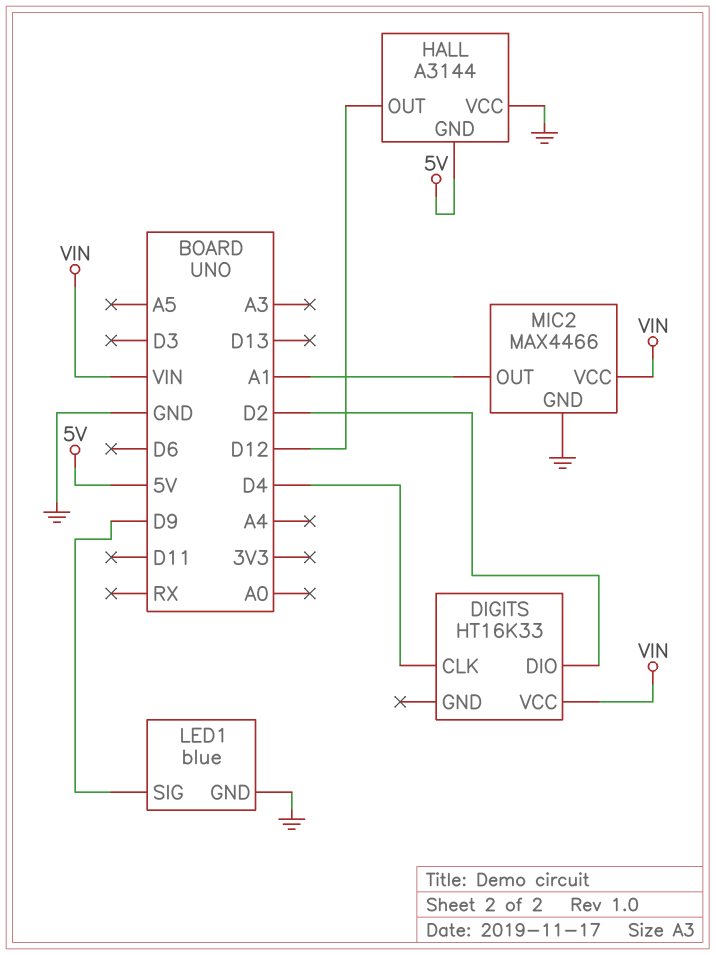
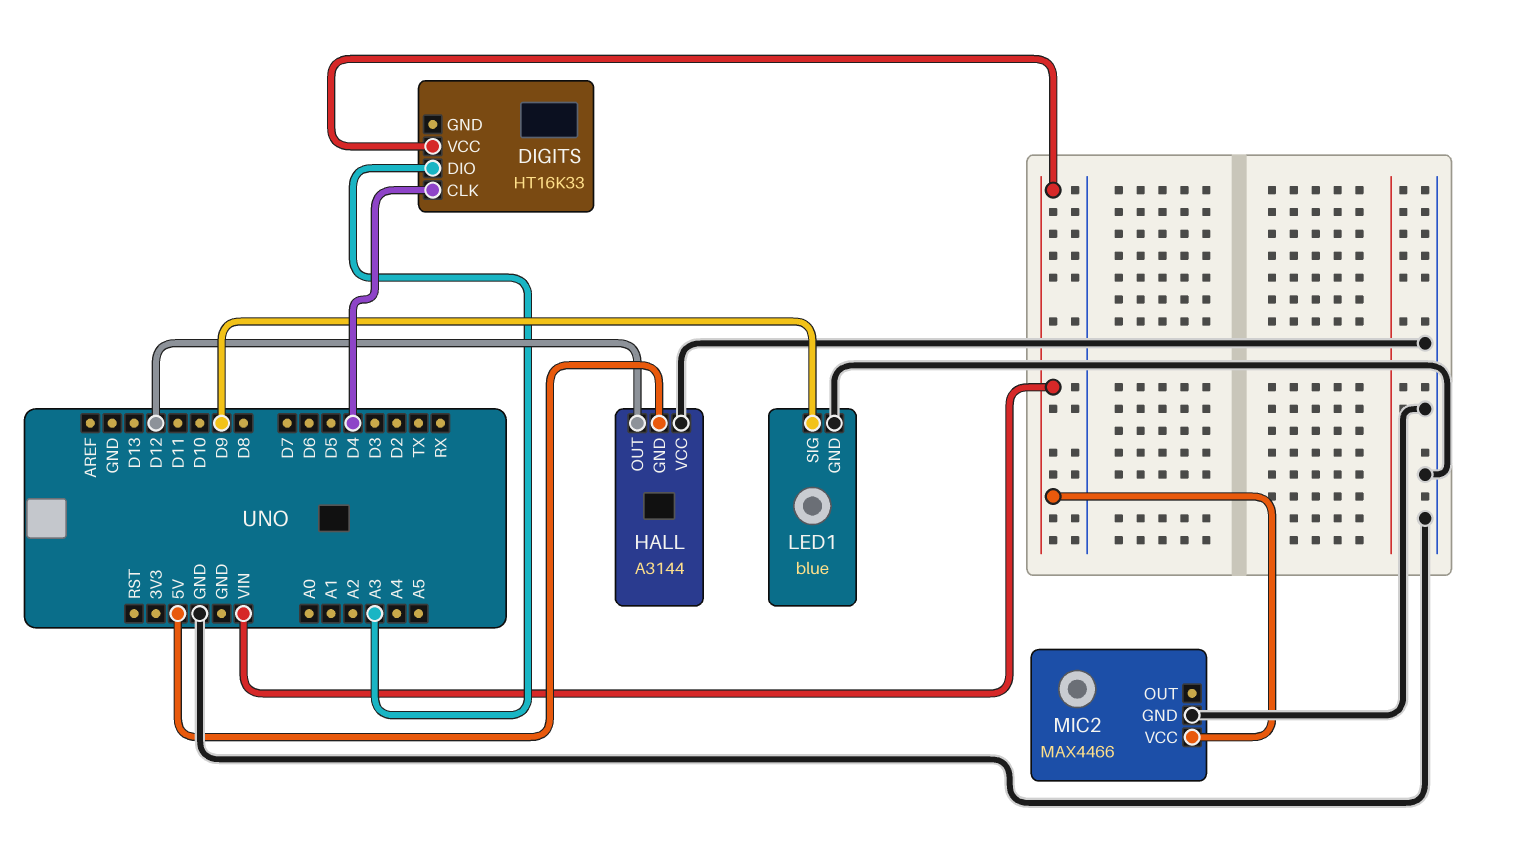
DIGITS pin DIO: D2 -> A3
MIC2 pin OUT: A1 -> none

